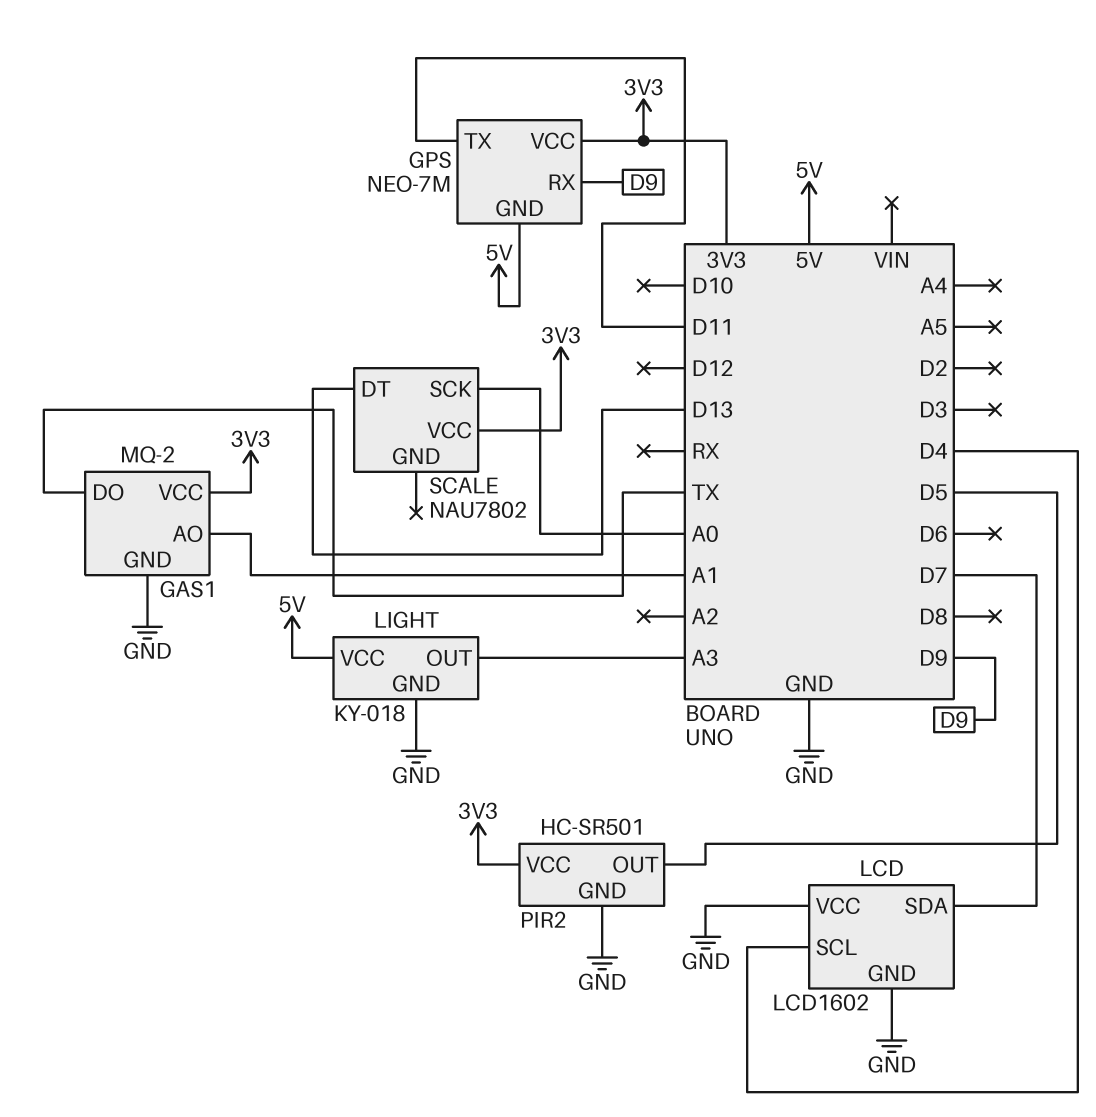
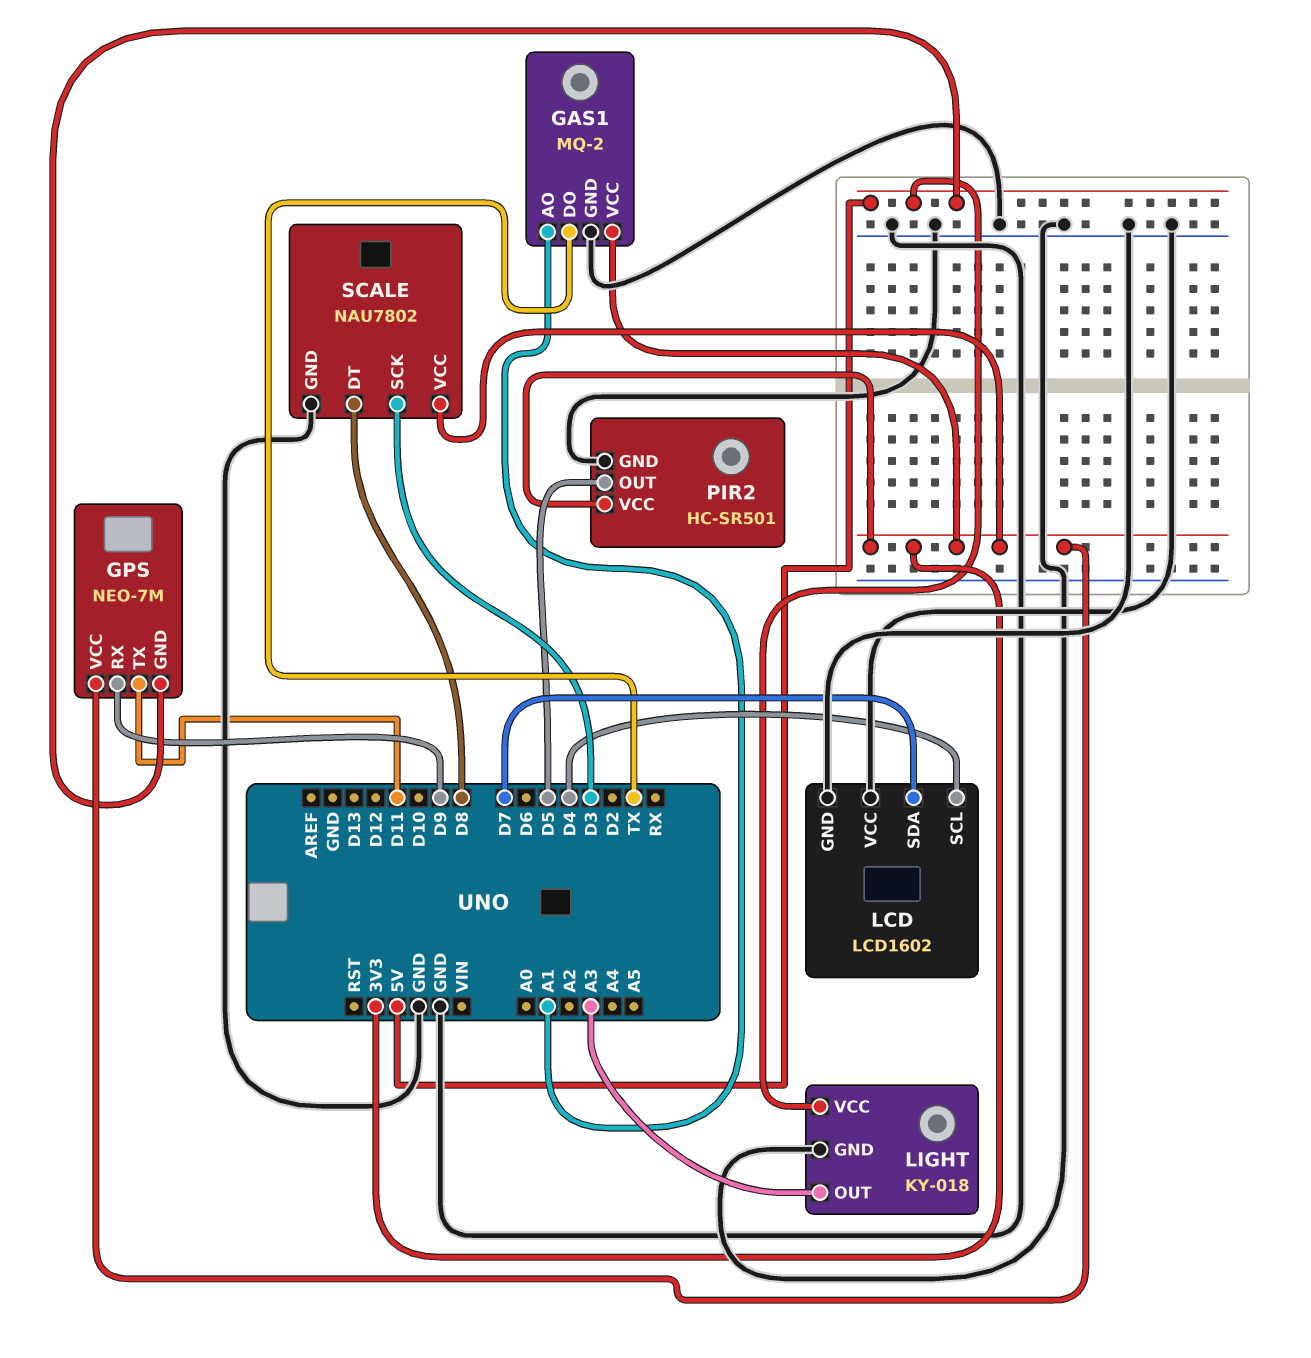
SCALE pin DT: D13 -> D8
SCALE pin GND: none -> GND
SCALE pin SCK: A0 -> D3

